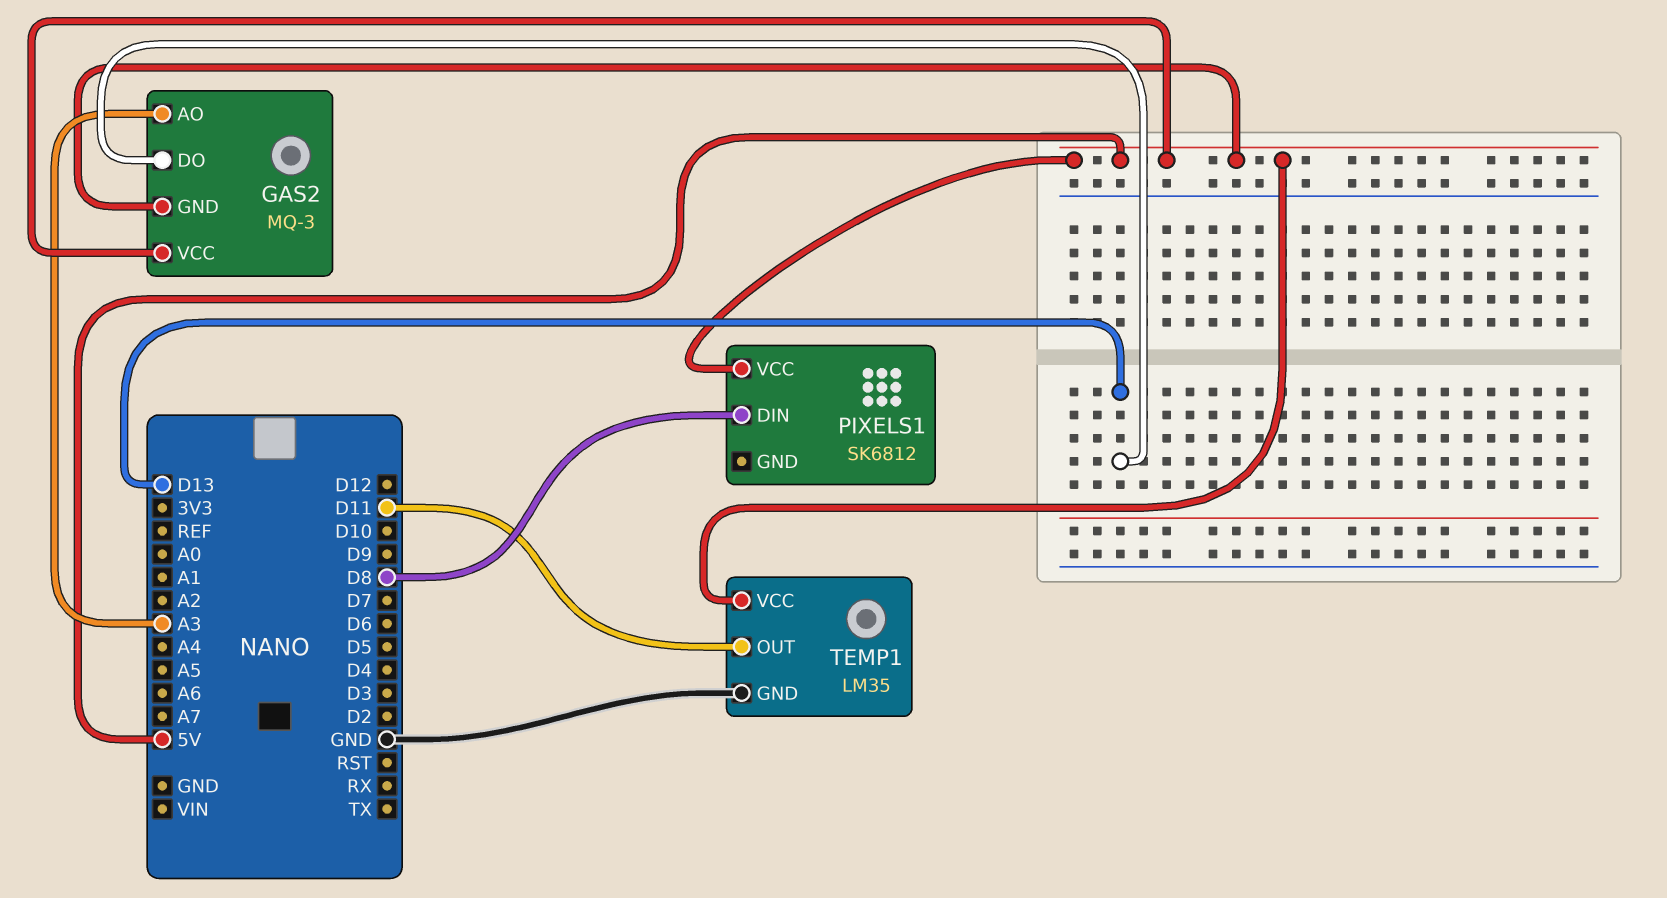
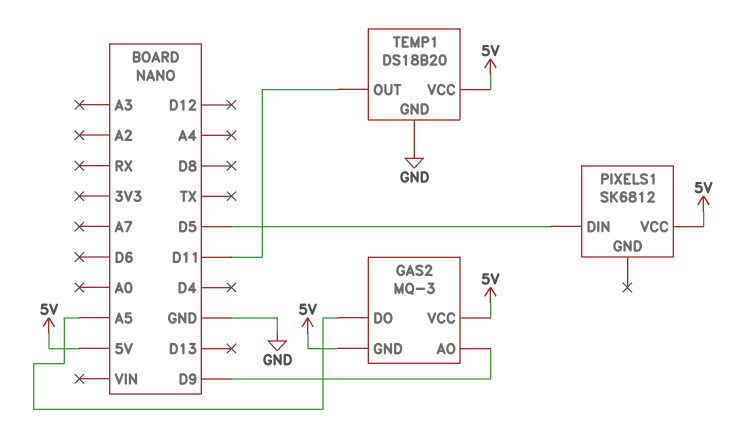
GAS2 pin AO: A3 -> D9
GAS2 pin DO: D13 -> A5
PIXELS1 pin DIN: D8 -> D5
TEMP1: LM35 -> DS18B20

